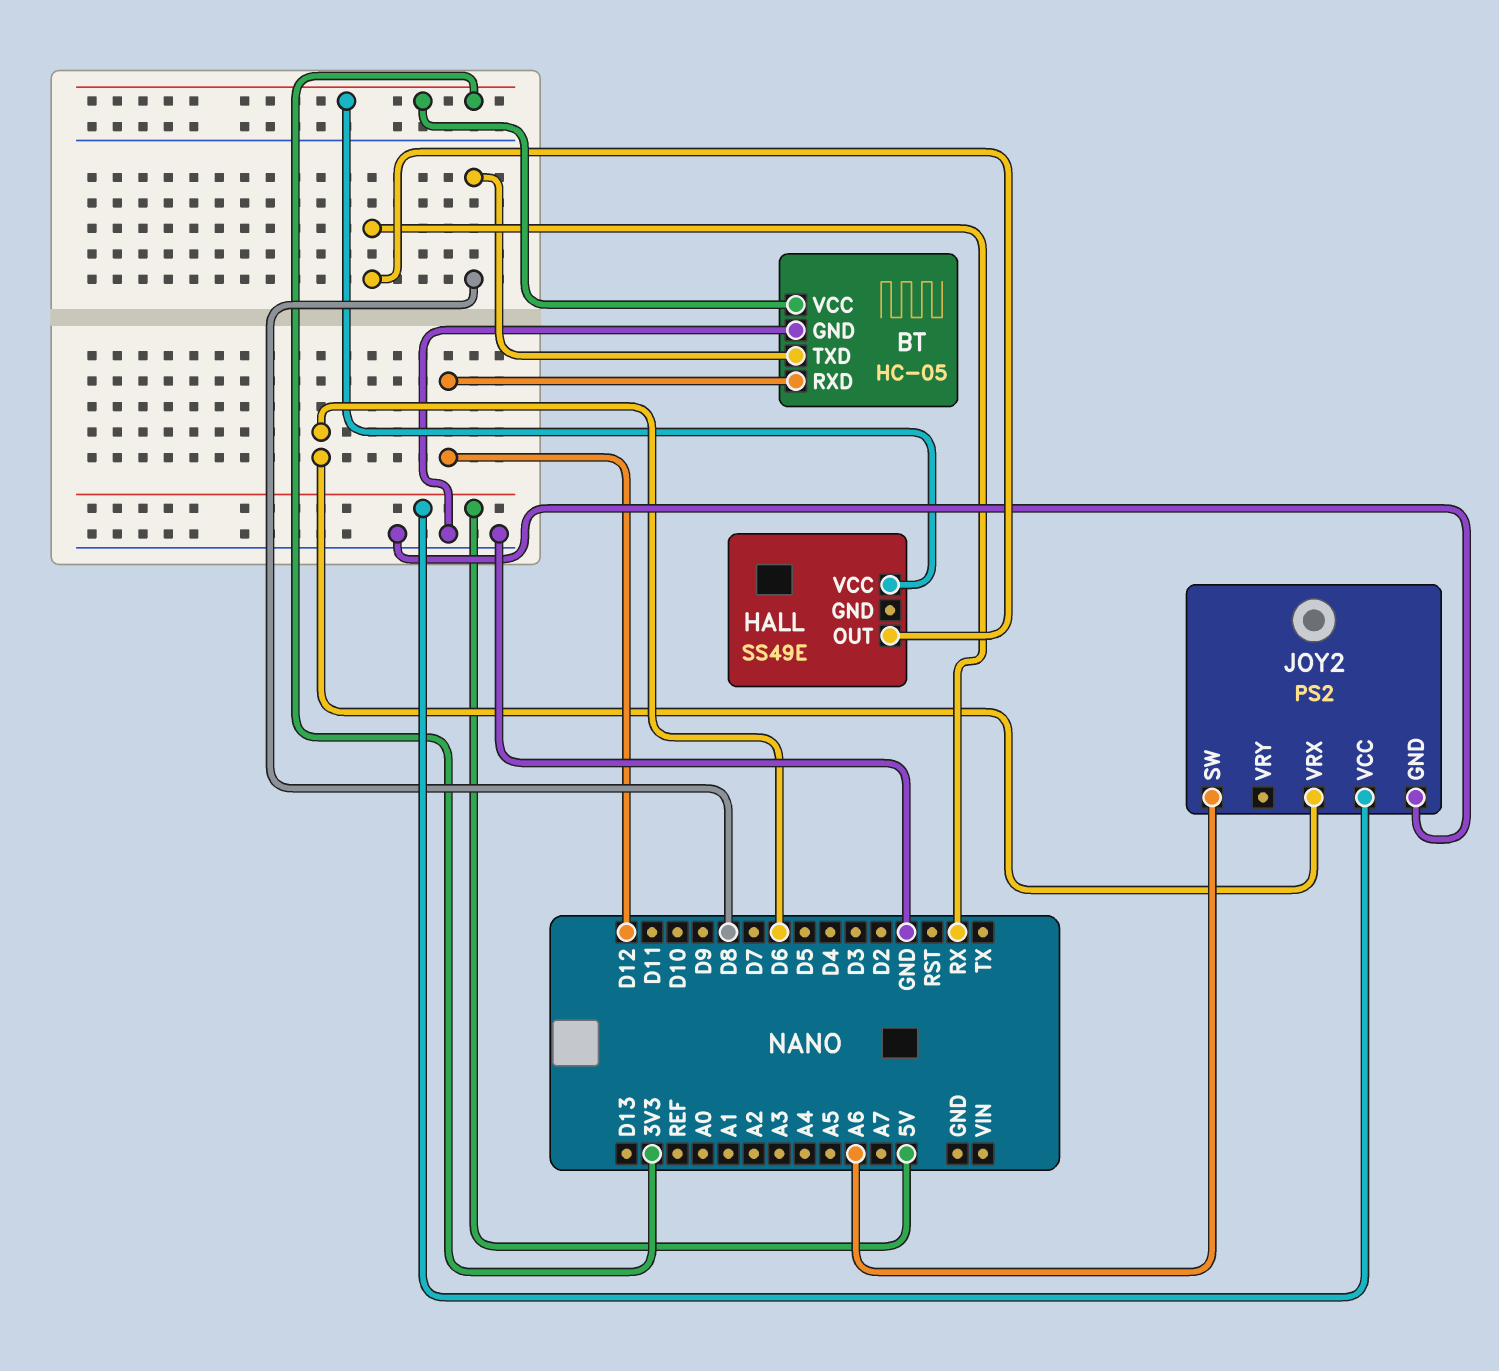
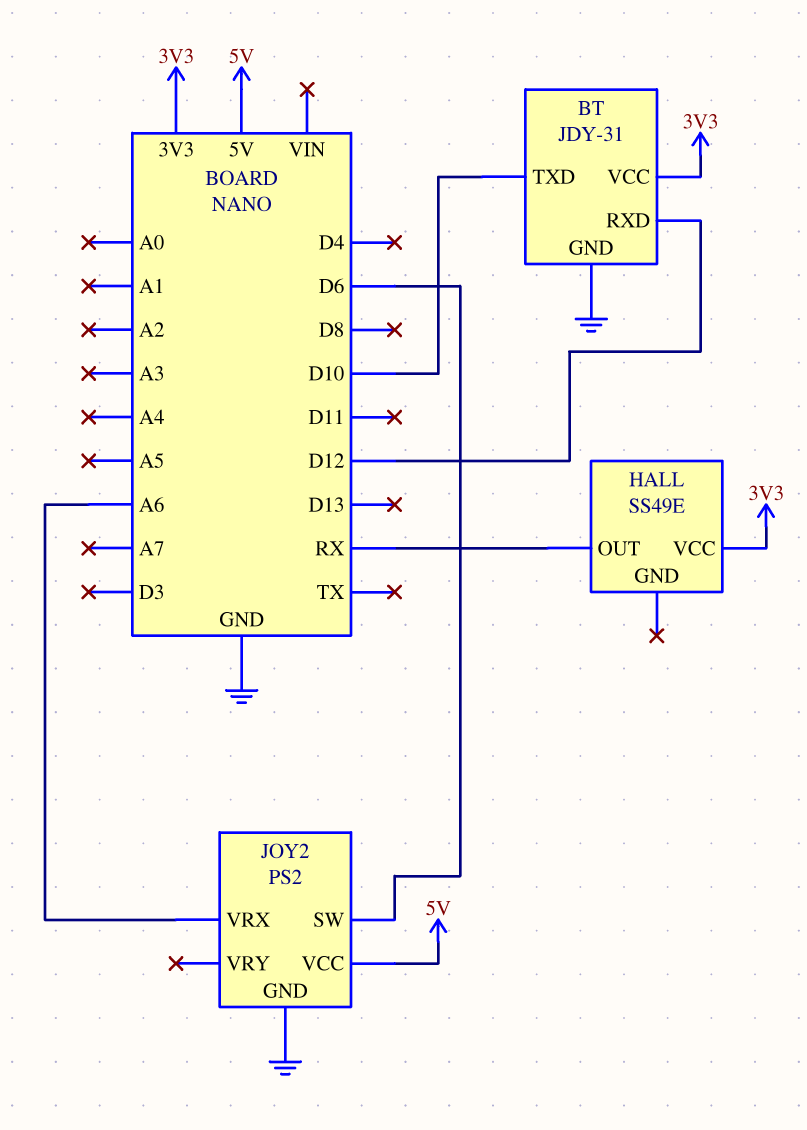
BT: HC-05 -> JDY-31
BT pin TXD: D8 -> D10
JOY2 pin SW: A6 -> D6
JOY2 pin VRX: D6 -> A6

